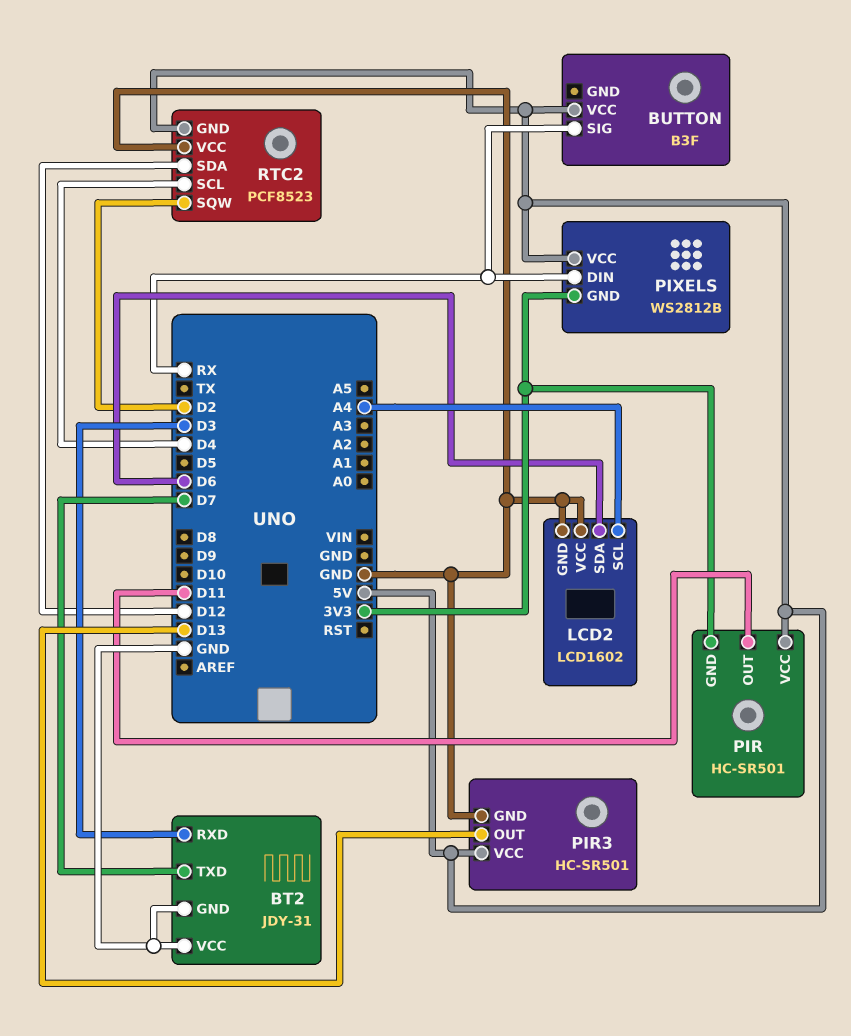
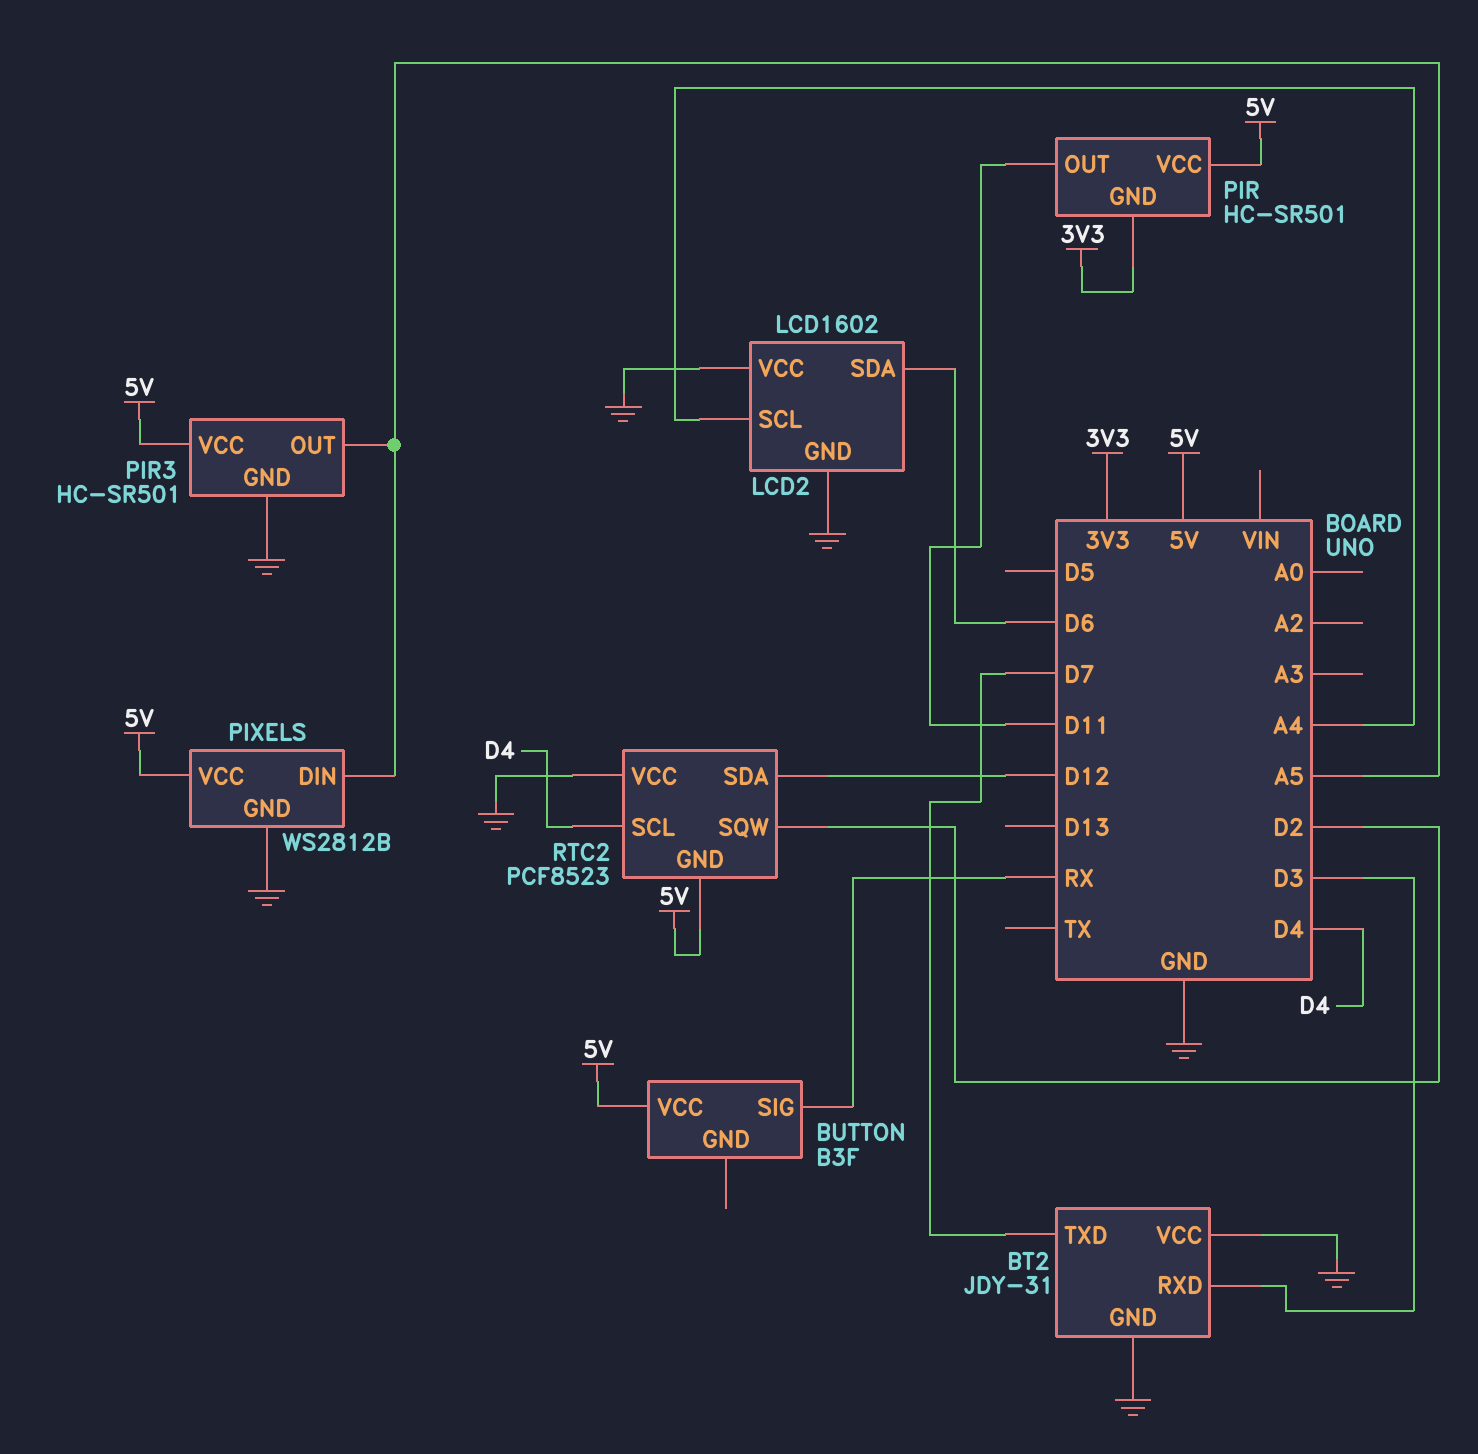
PIR3 pin OUT: D13 -> A5
PIXELS pin DIN: RX -> A5
PIXELS pin GND: 3V3 -> GND

